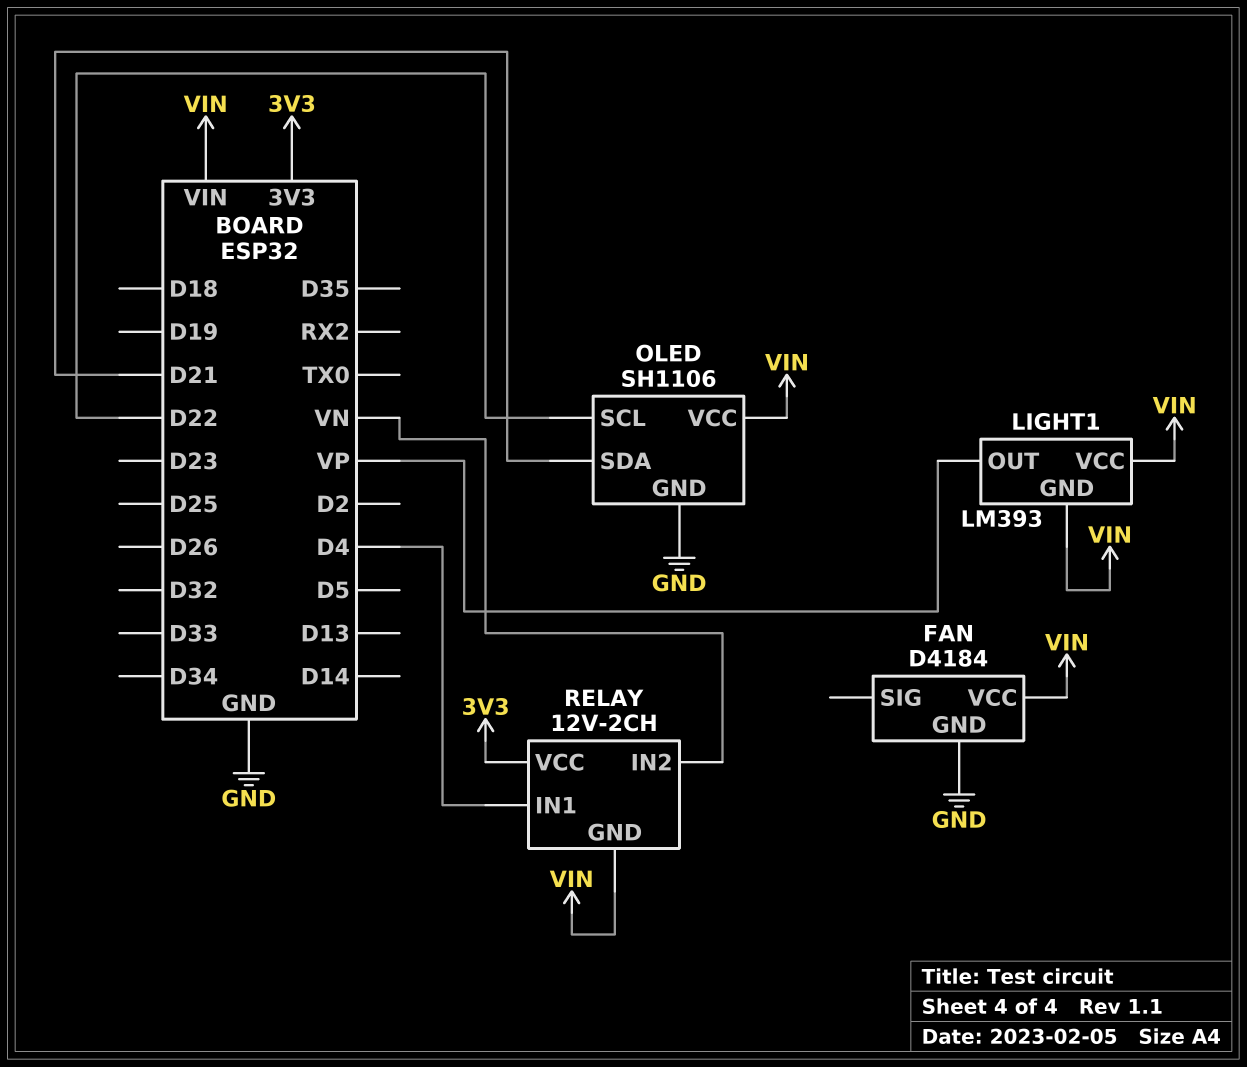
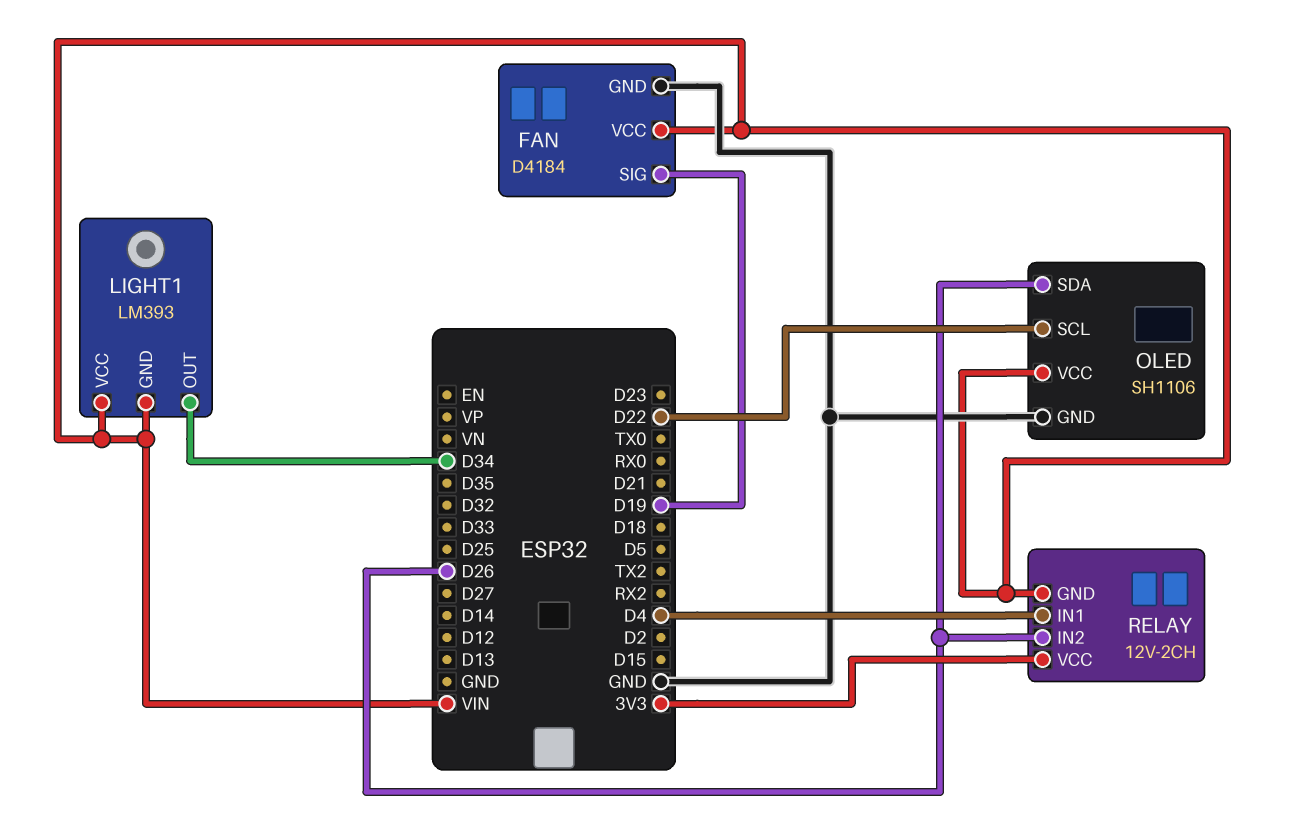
FAN pin SIG: none -> D19
LIGHT1 pin OUT: VP -> D34
OLED pin SDA: D21 -> D26
RELAY pin IN2: VN -> D26

